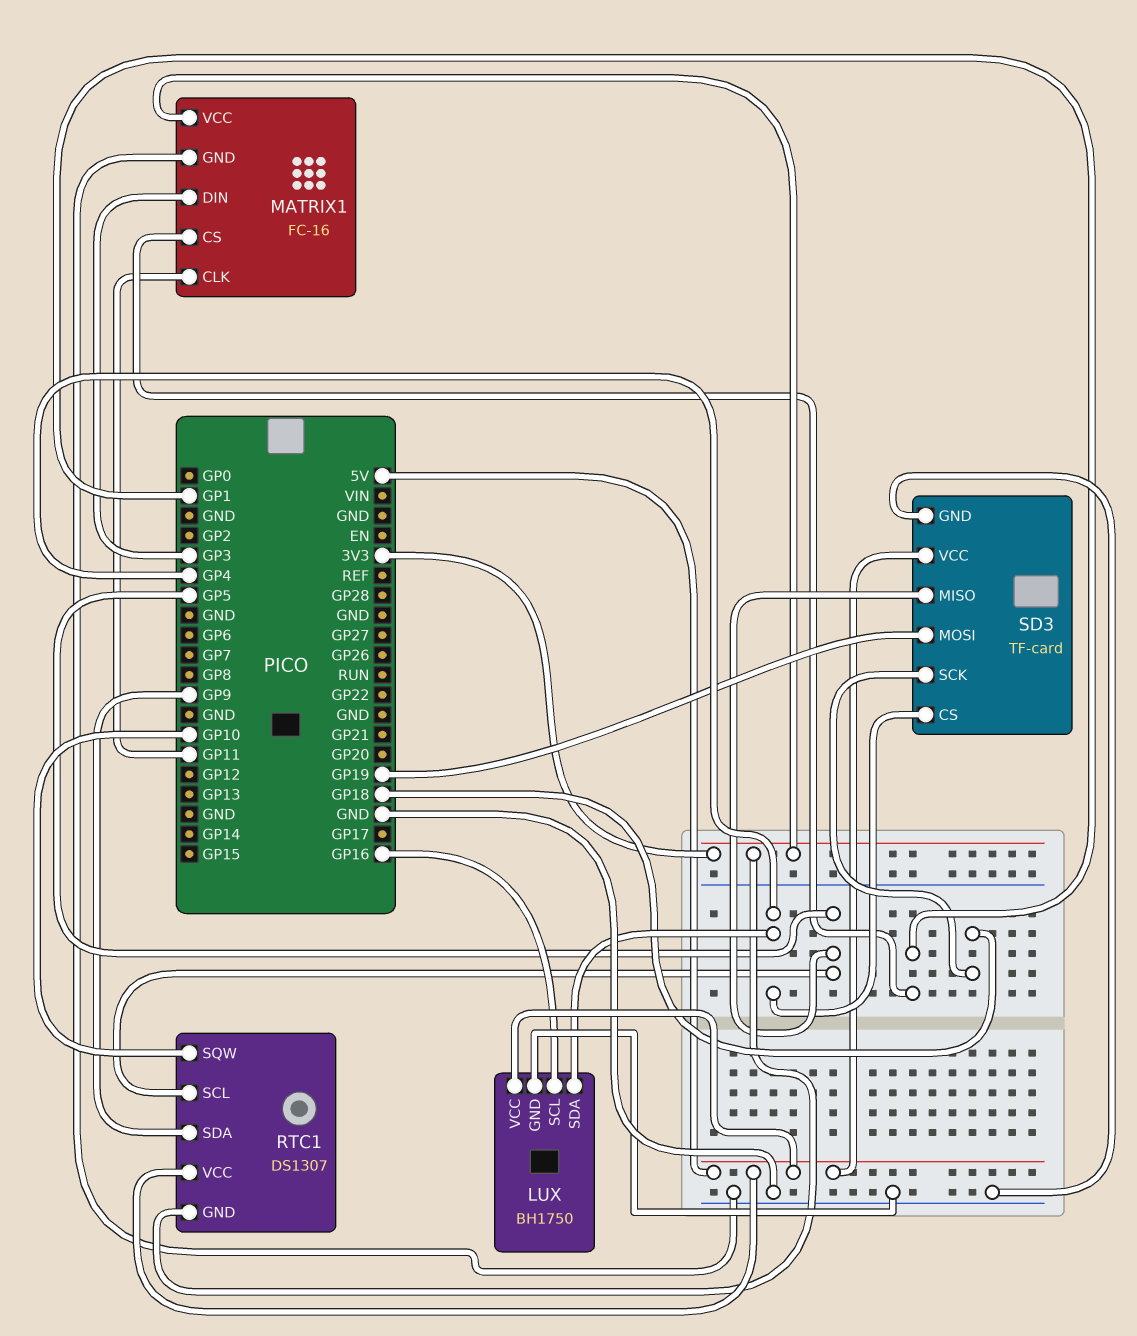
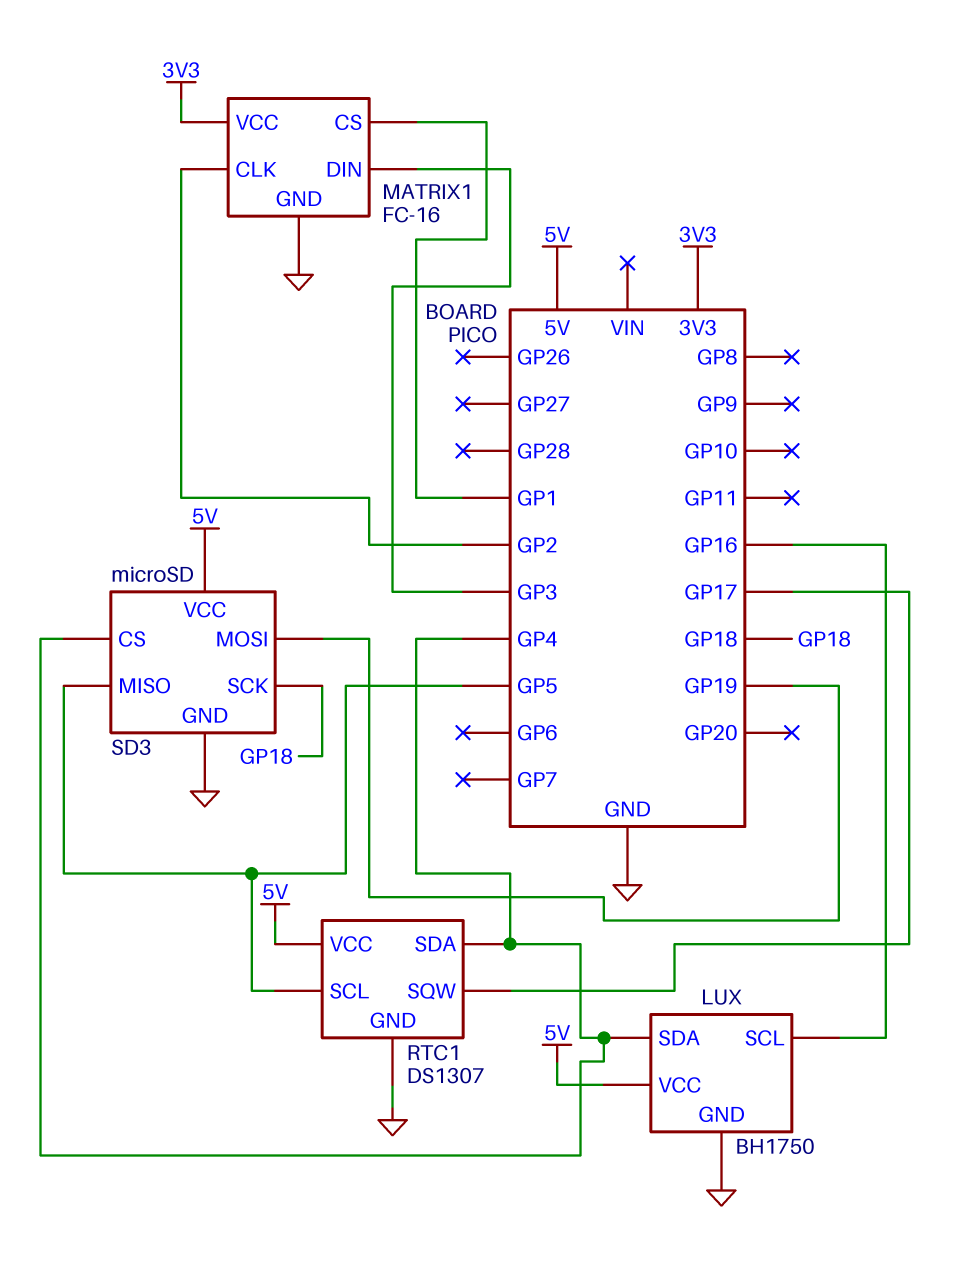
MATRIX1 pin CLK: GP11 -> GP2
RTC1 pin GND: 3V3 -> GND
RTC1 pin SDA: GP9 -> GP4
RTC1 pin SQW: GP10 -> GP17
SD3: TF-card -> microSD

